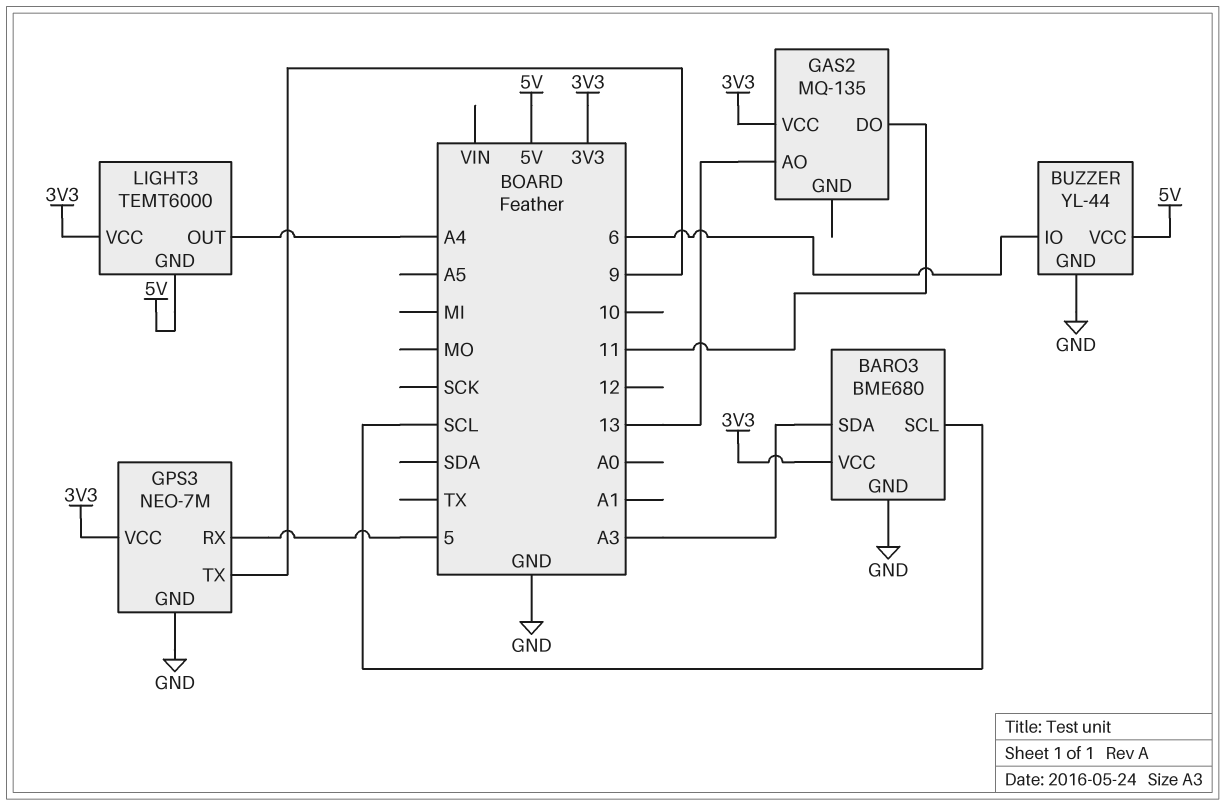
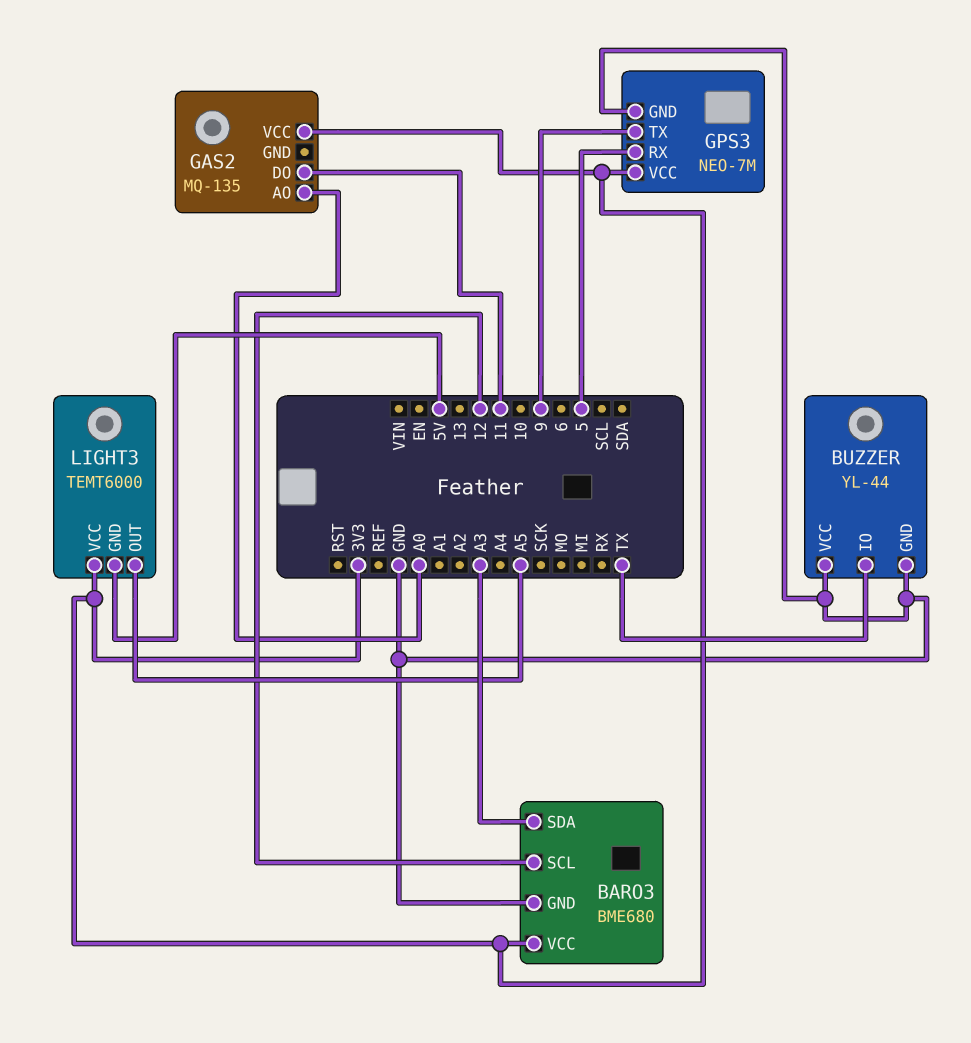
BARO3 pin SCL: SCL -> 12
BUZZER pin IO: 6 -> TX
BUZZER pin VCC: 5V -> GND
GAS2 pin AO: 13 -> A0
LIGHT3 pin OUT: A4 -> A5

